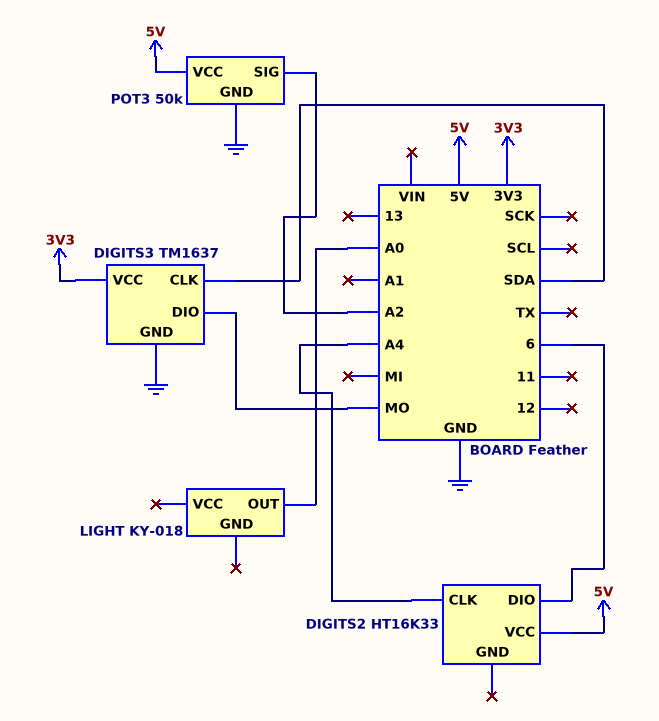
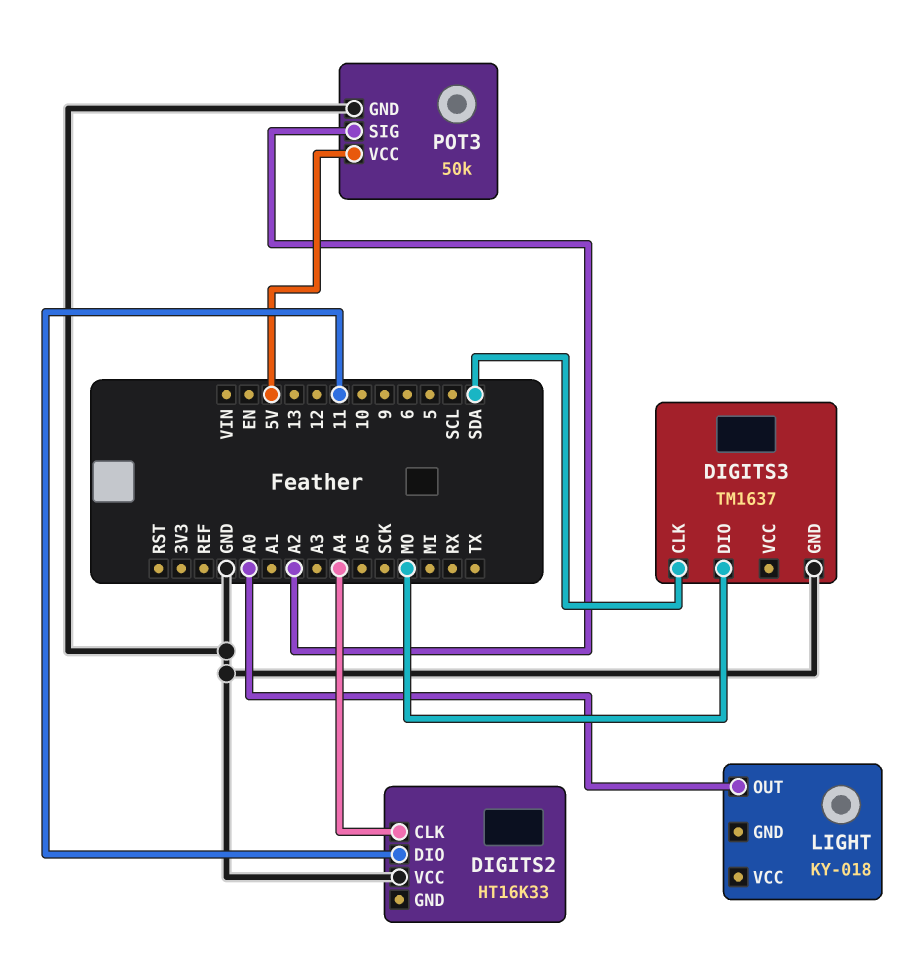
DIGITS2 pin DIO: 6 -> 11
DIGITS2 pin VCC: 5V -> GND
DIGITS3 pin VCC: 3V3 -> none

